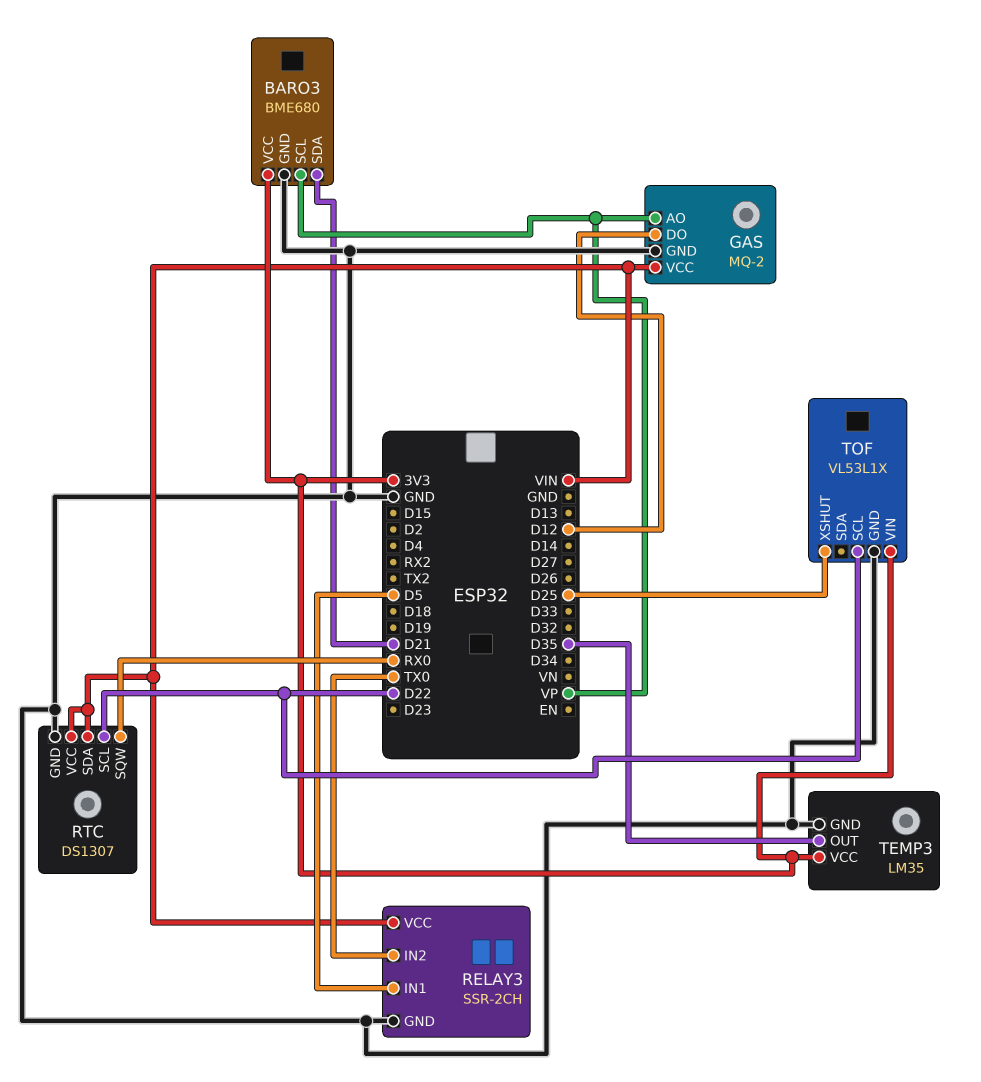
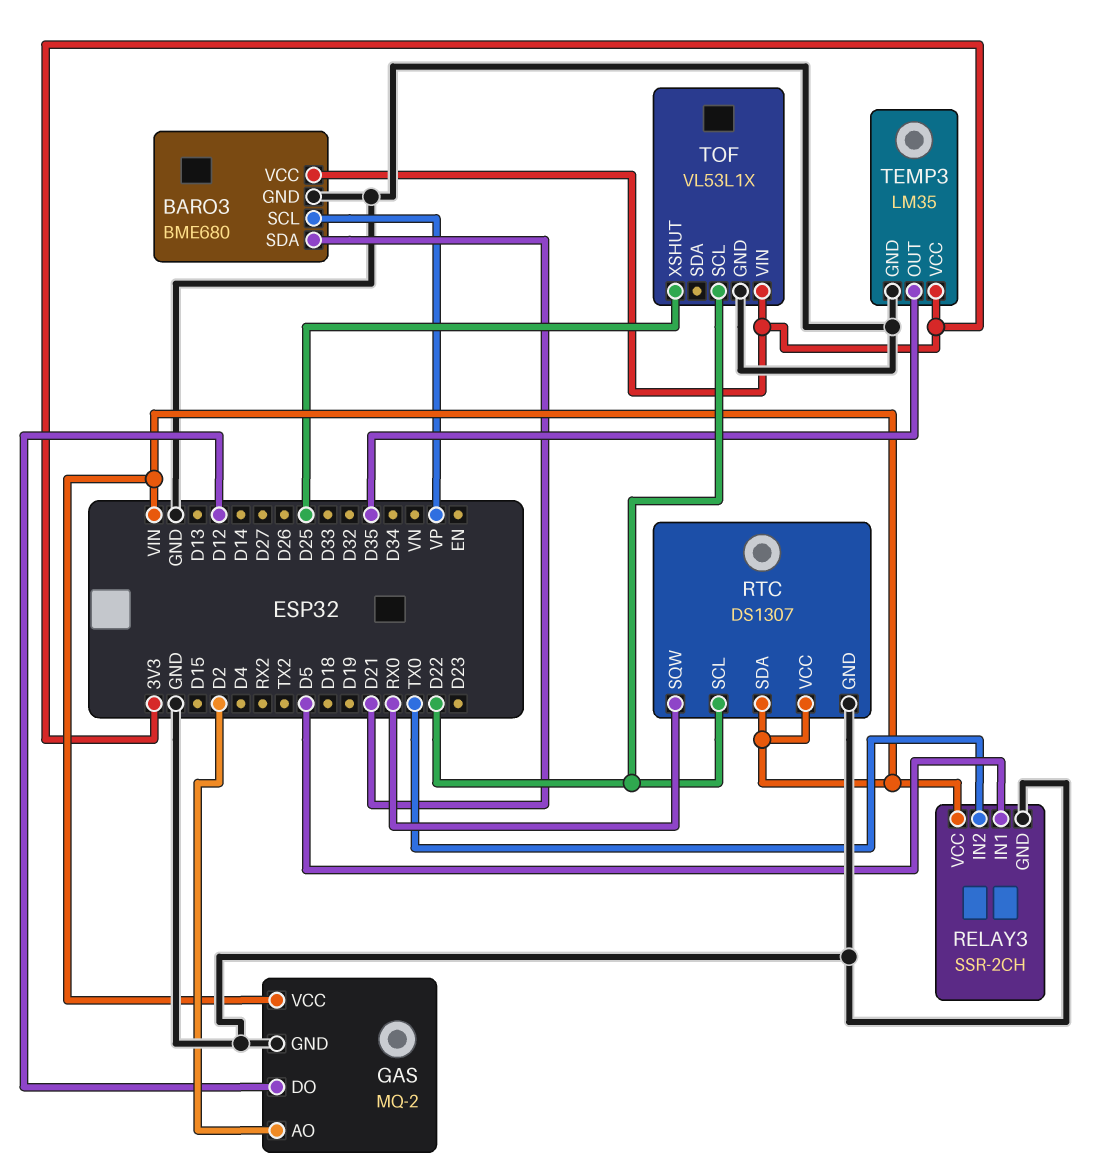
GAS pin AO: VP -> D2

